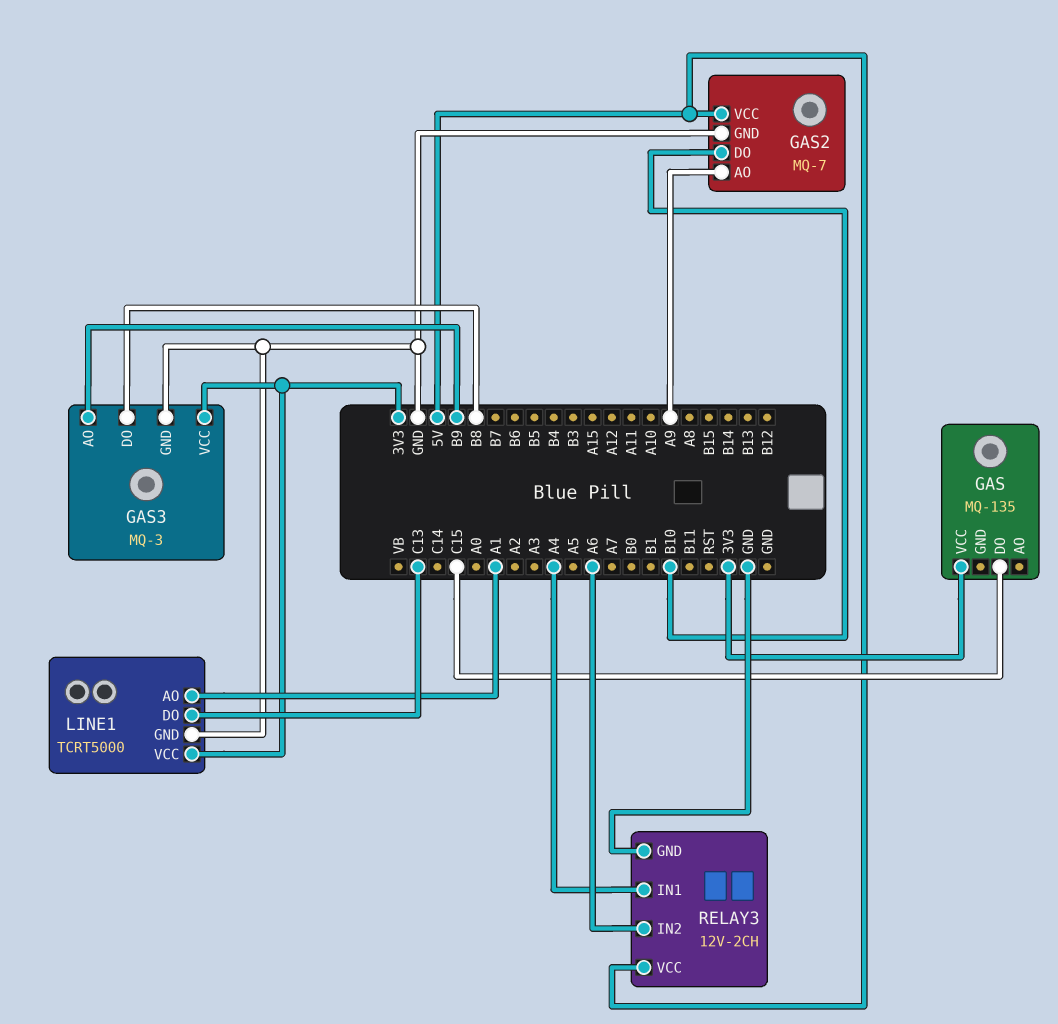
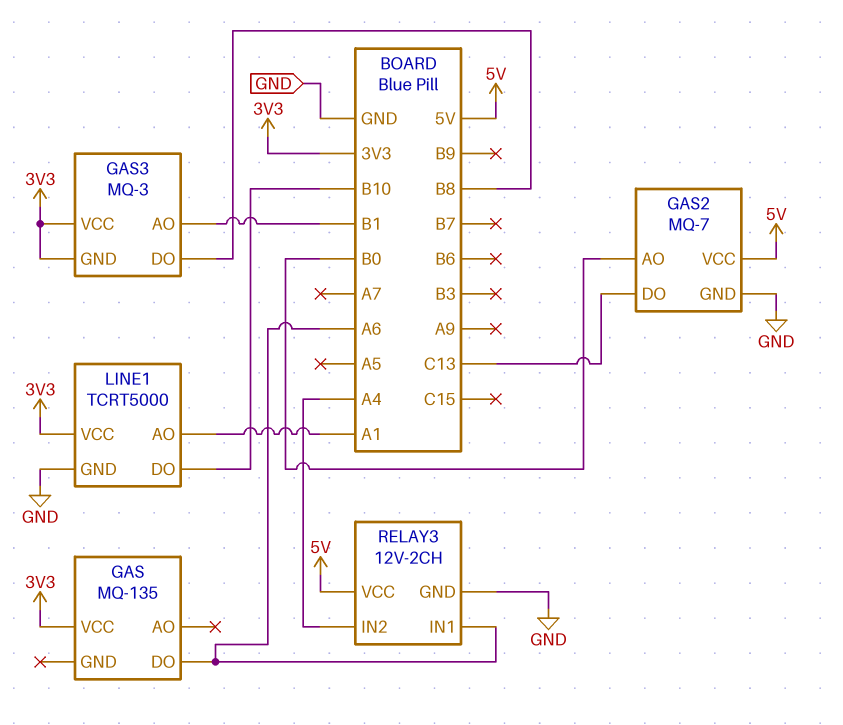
GAS pin DO: C15 -> A6
GAS2 pin AO: A9 -> B0
GAS2 pin DO: B10 -> C13
GAS3 pin AO: B9 -> B1
GAS3 pin GND: GND -> 3V3
LINE1 pin DO: C13 -> B10
RELAY3 pin IN1: A4 -> A6
RELAY3 pin IN2: A6 -> A4

